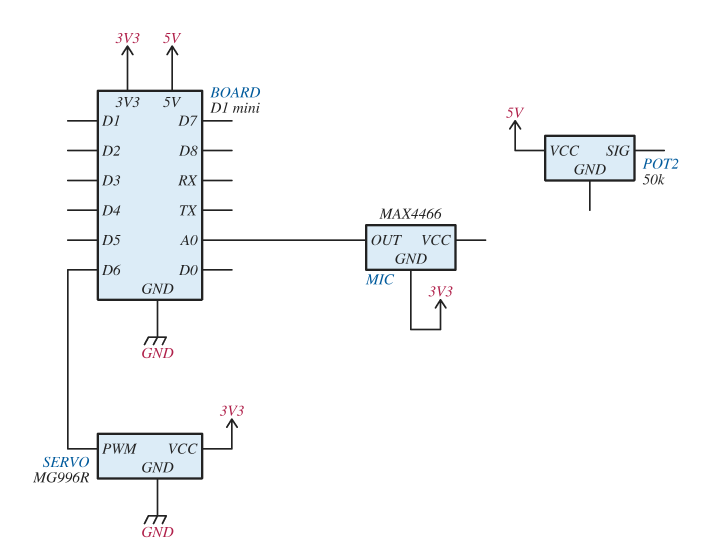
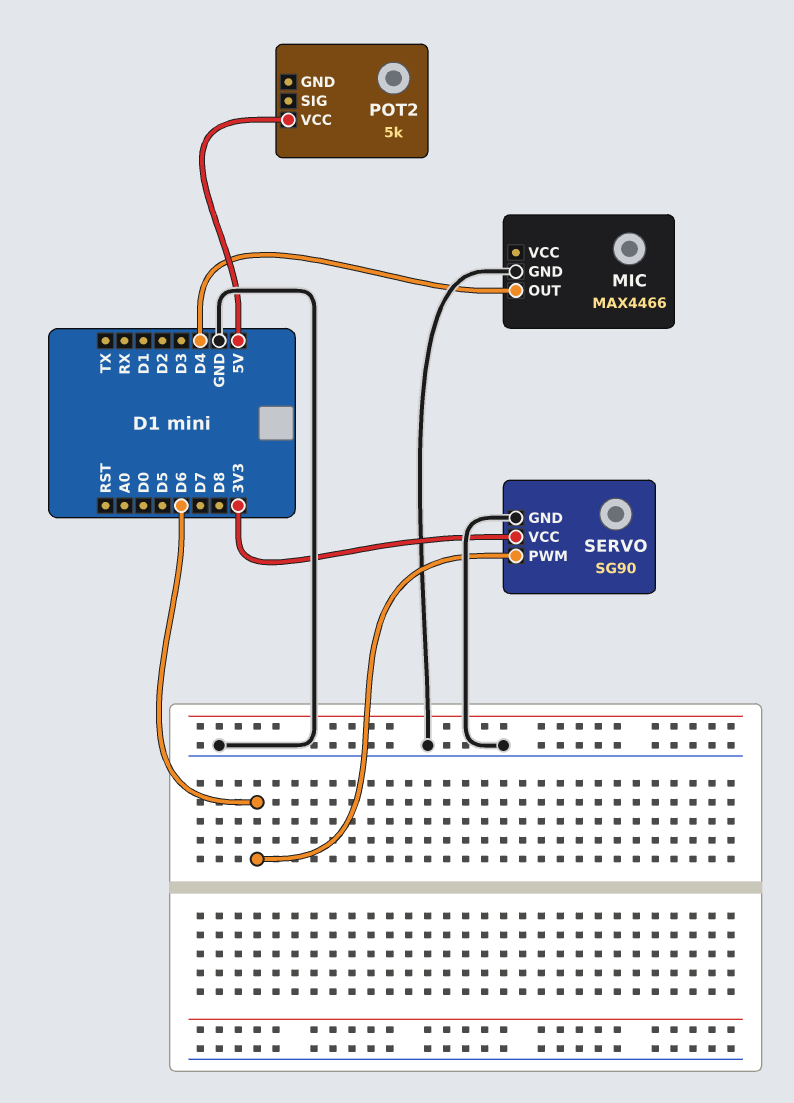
MIC pin GND: 3V3 -> GND
MIC pin OUT: A0 -> D4
POT2: 50k -> 5k
SERVO: MG996R -> SG90

